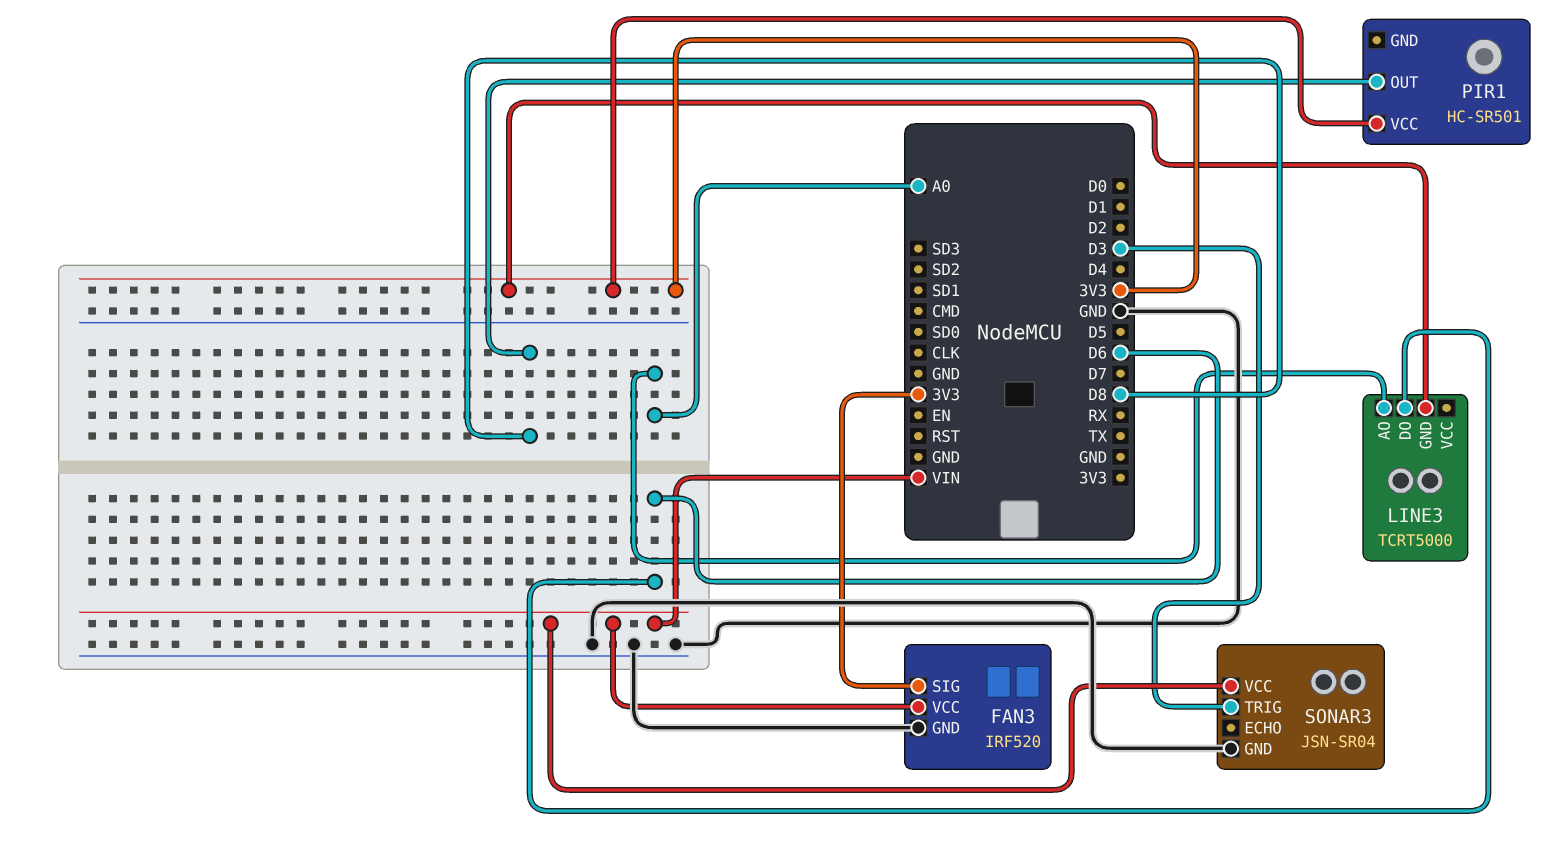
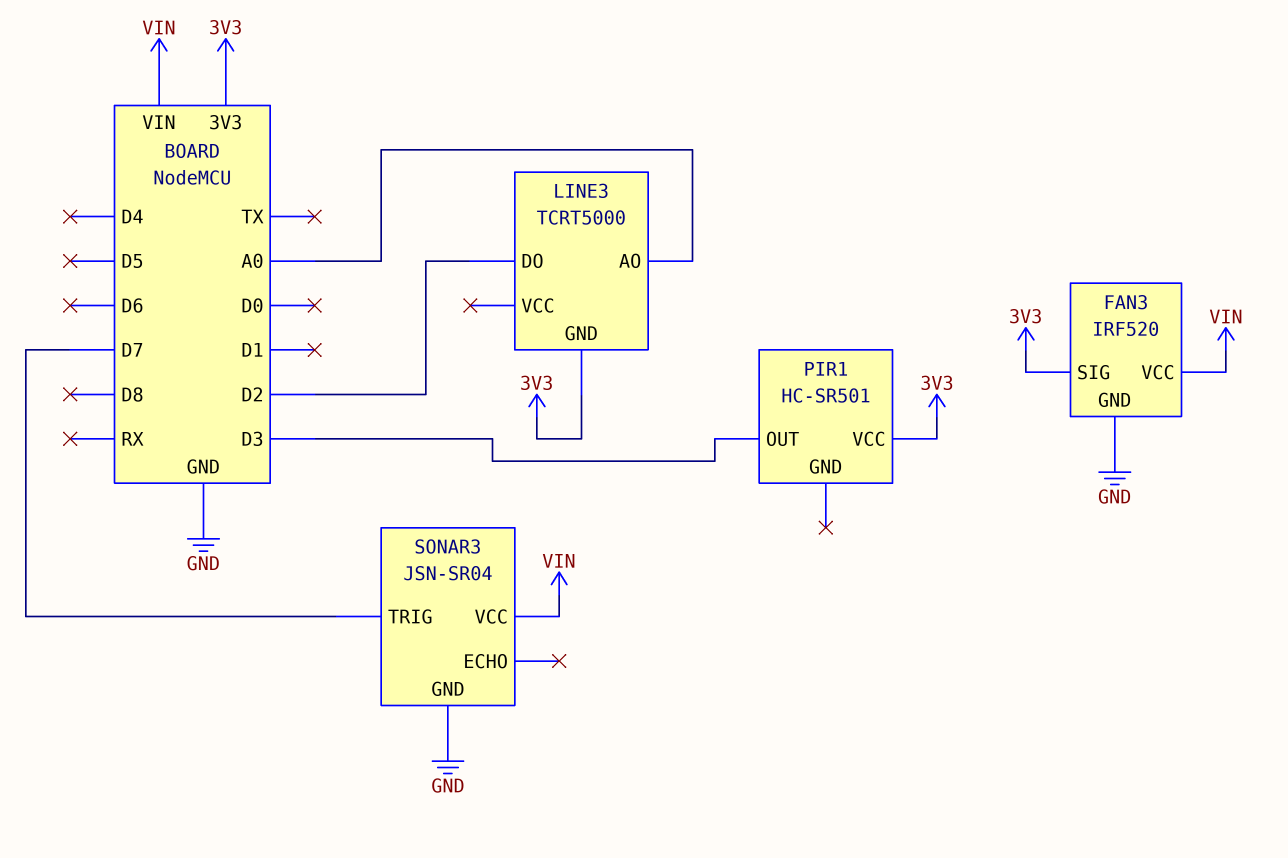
LINE3 pin DO: D6 -> D2
PIR1 pin OUT: D8 -> D3
SONAR3 pin TRIG: D3 -> D7

